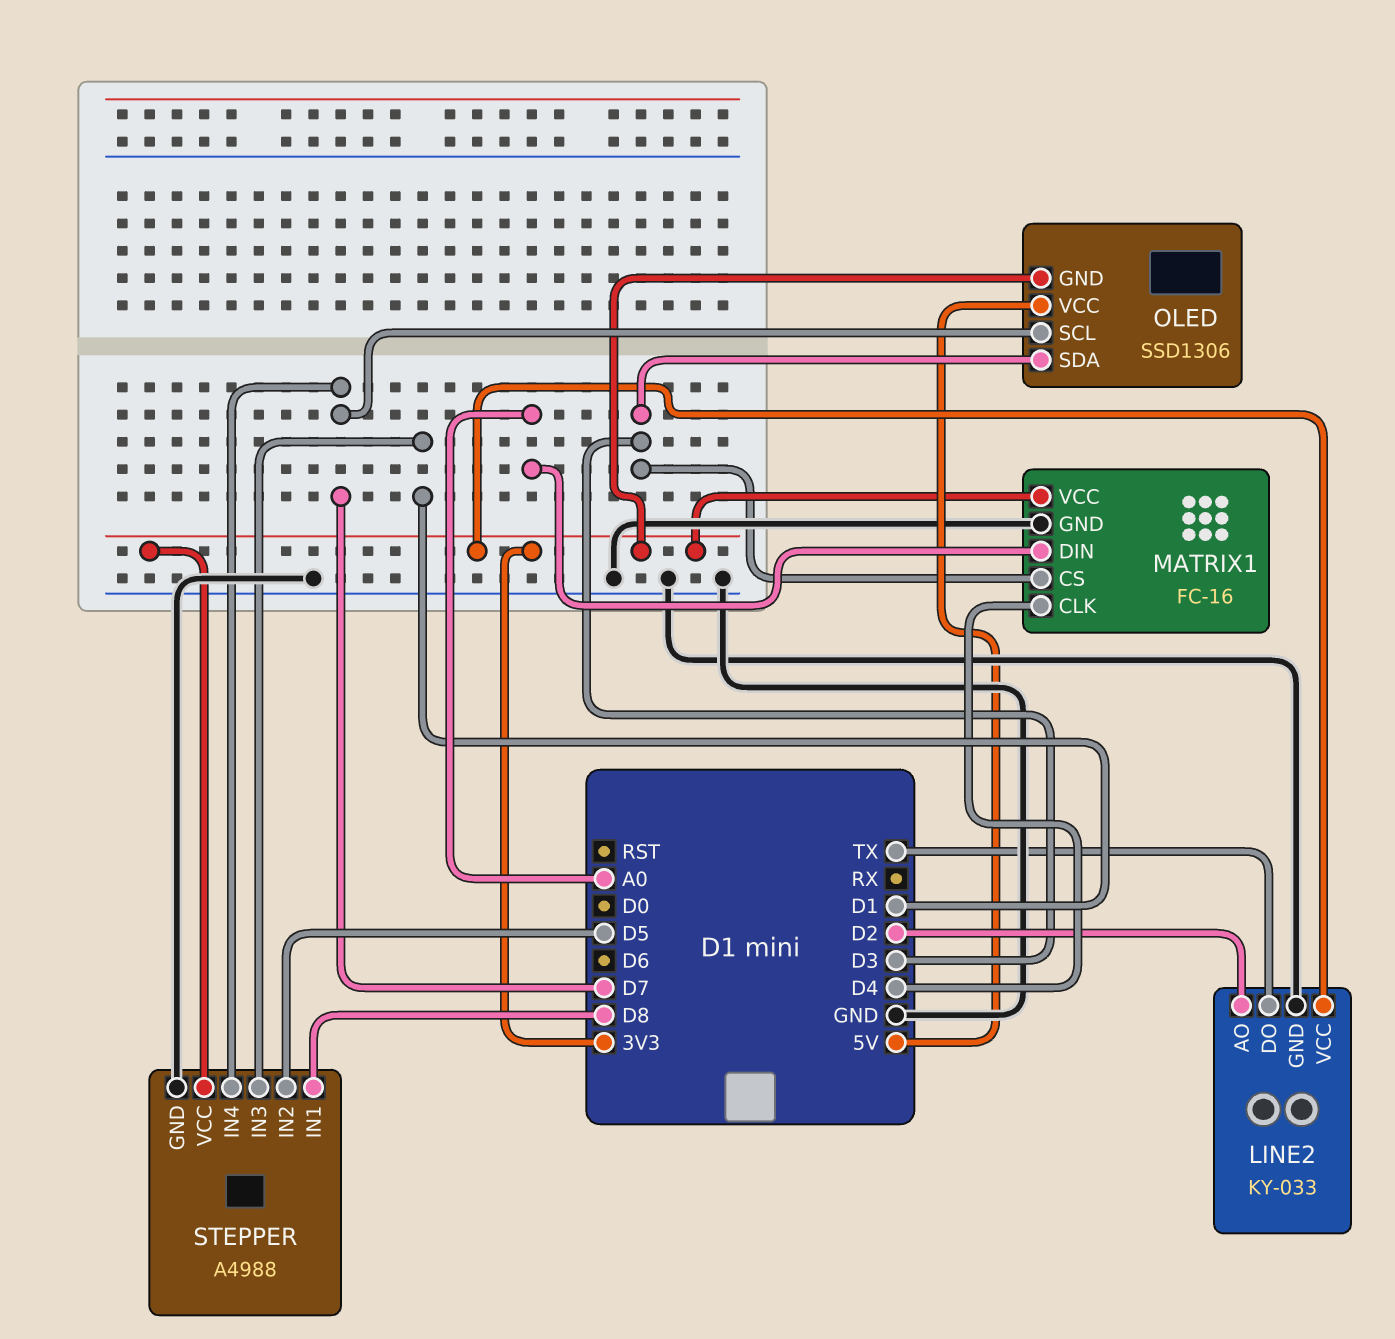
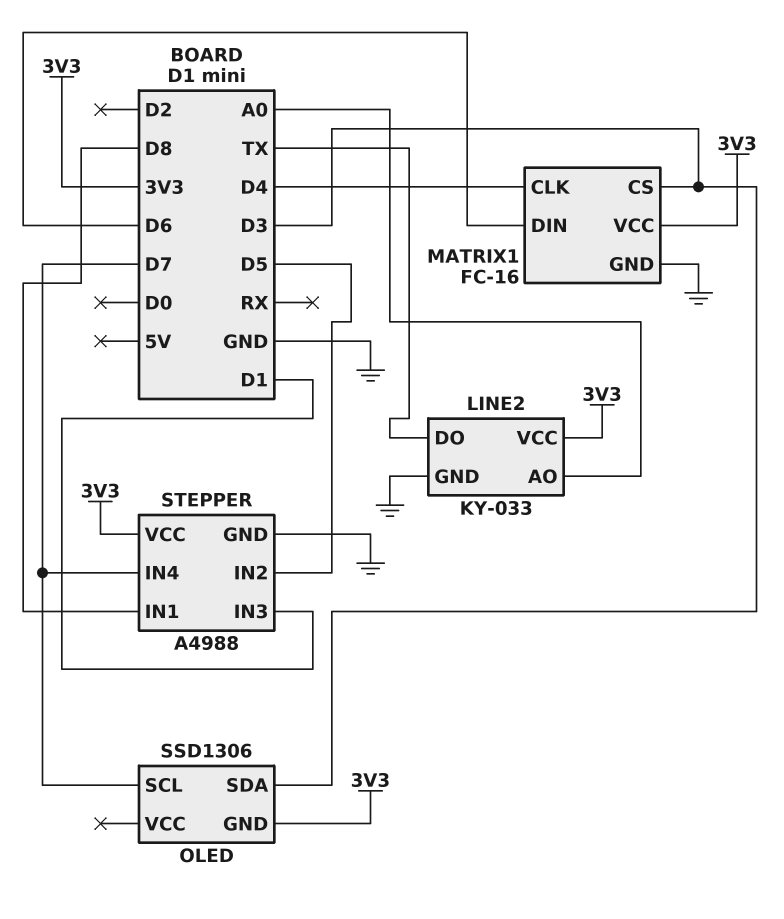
LINE2 pin AO: D2 -> A0
MATRIX1 pin DIN: A0 -> D6
OLED pin VCC: 5V -> none

